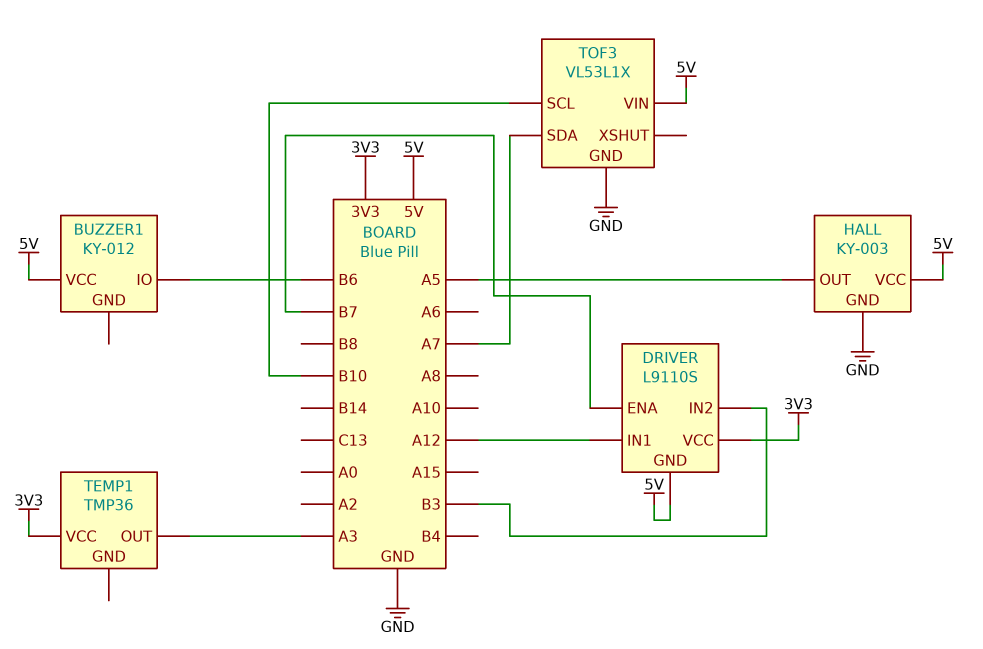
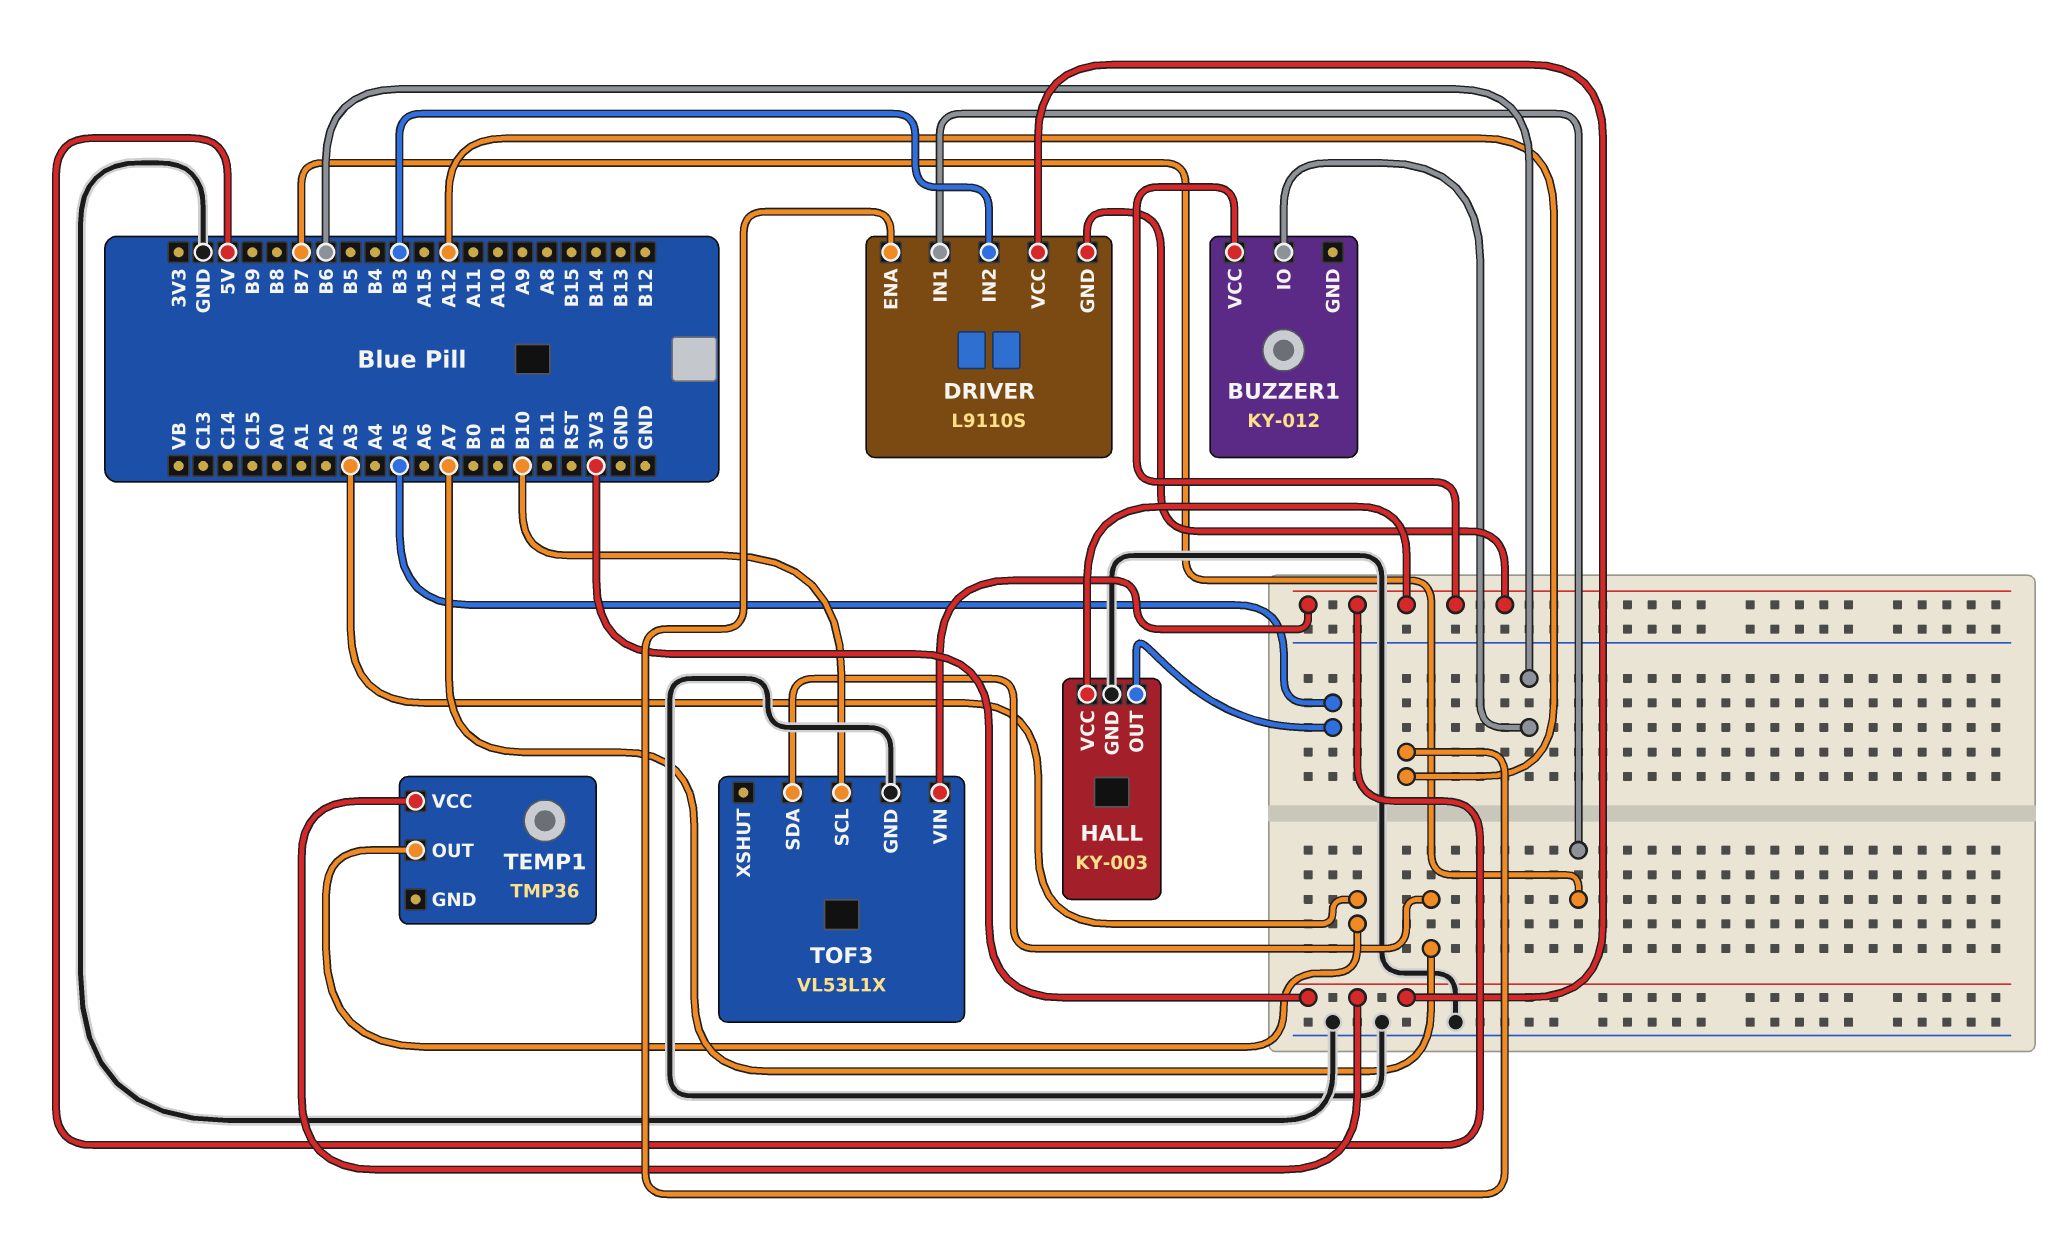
DRIVER pin ENA: B7 -> A12
DRIVER pin IN1: A12 -> B7

